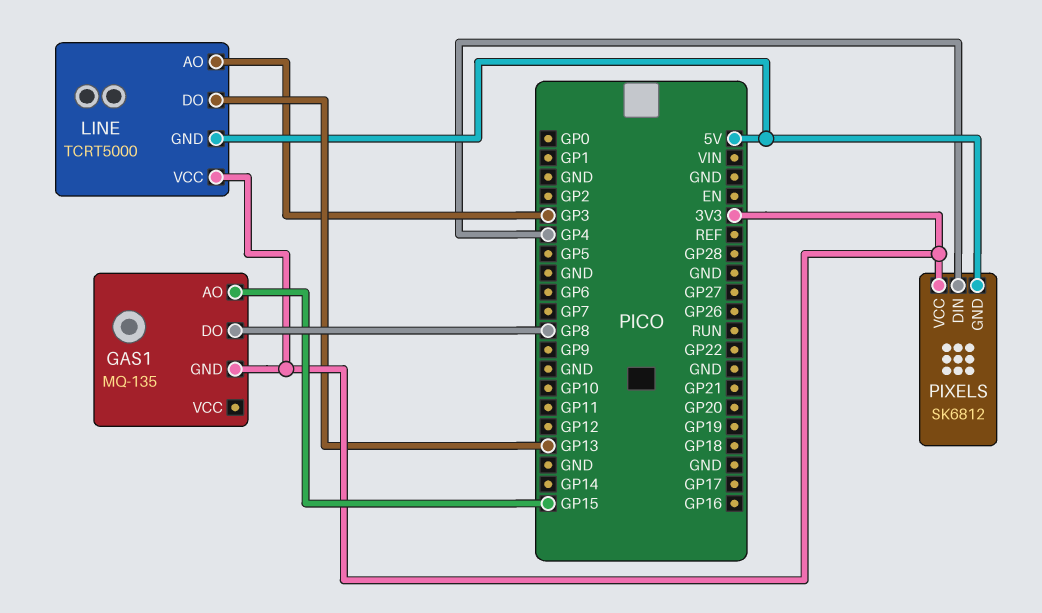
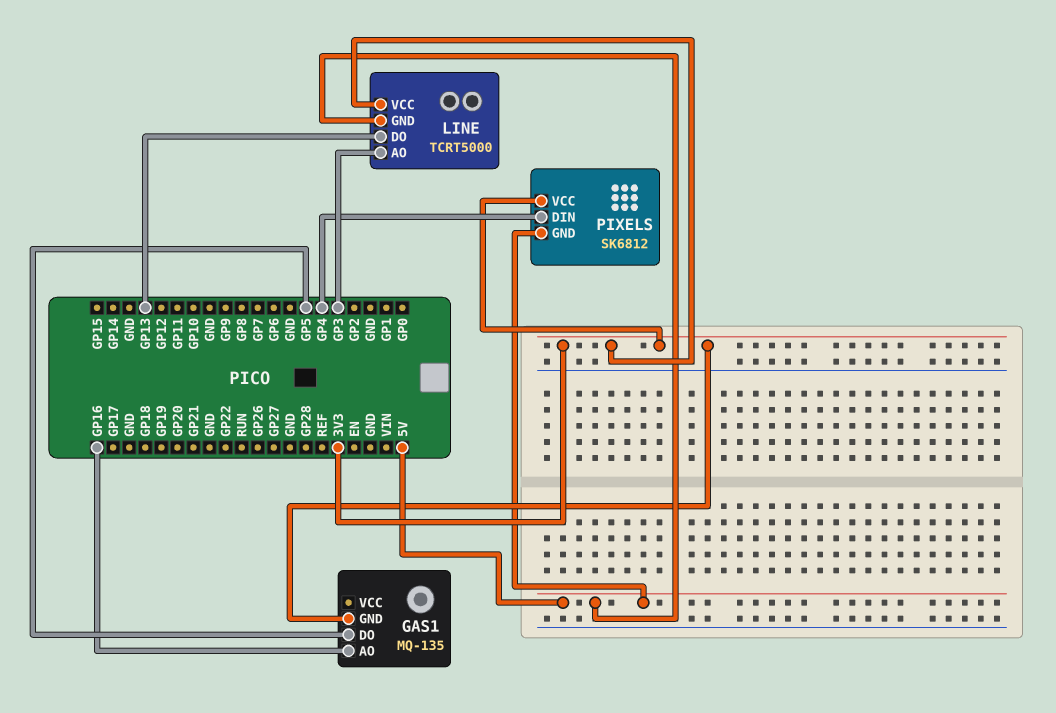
GAS1 pin AO: GP15 -> GP16
GAS1 pin DO: GP8 -> GP5

